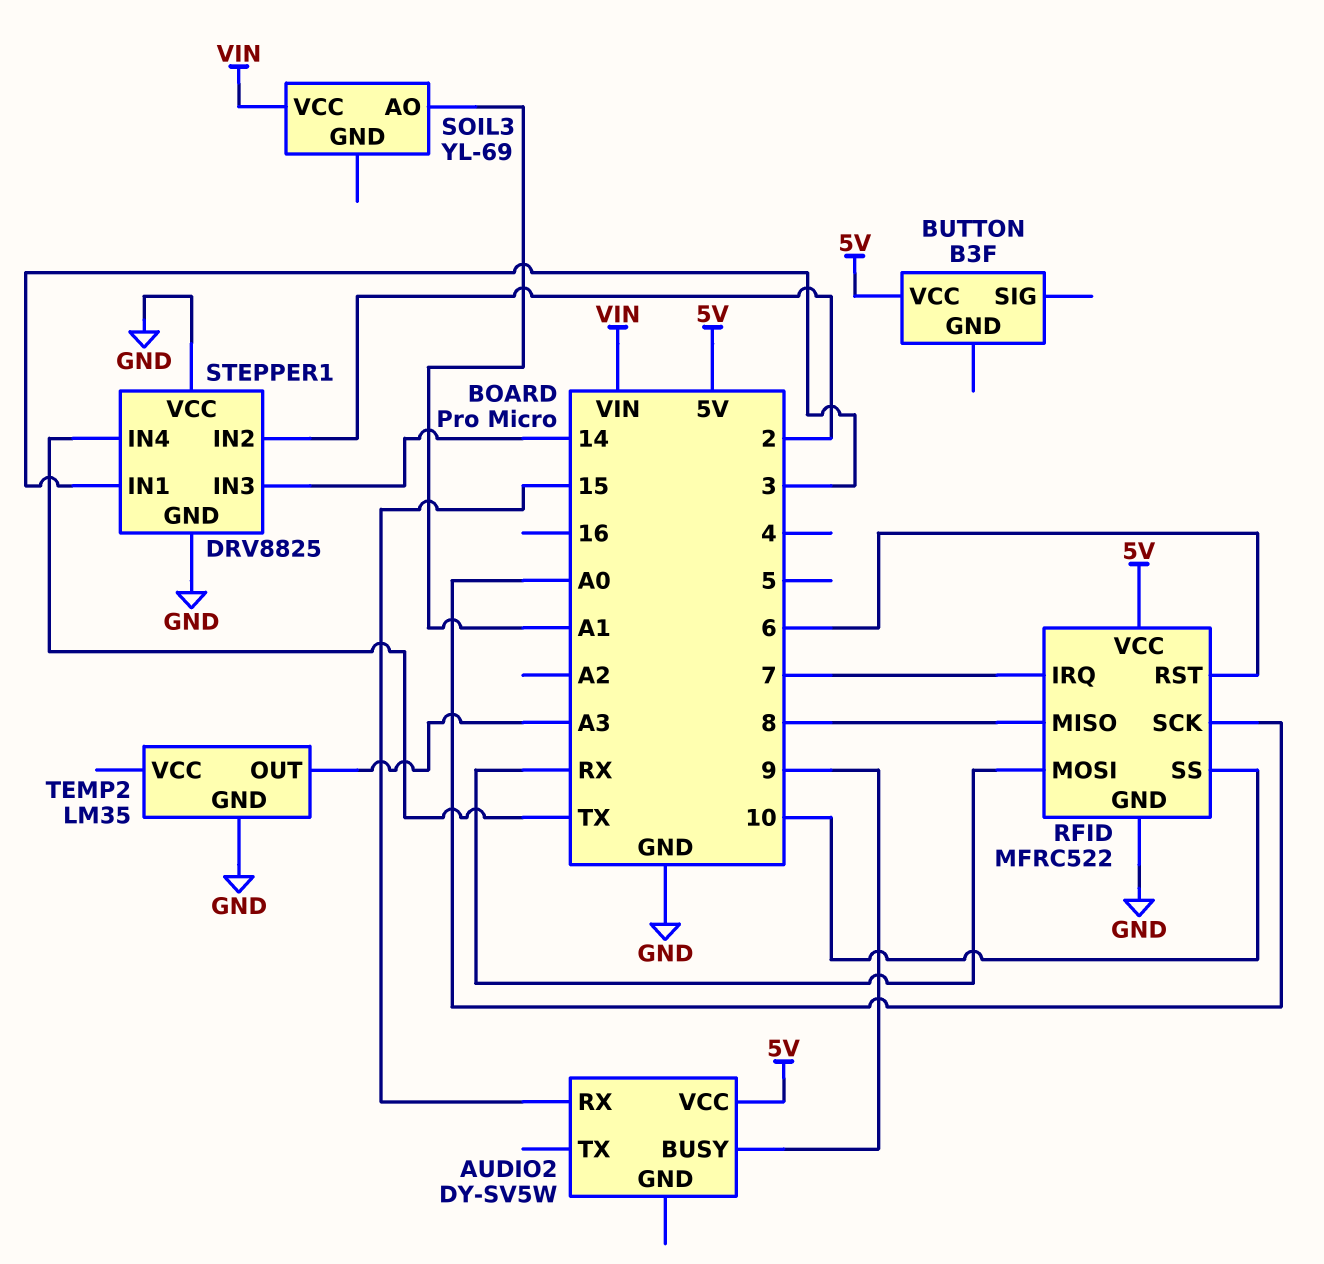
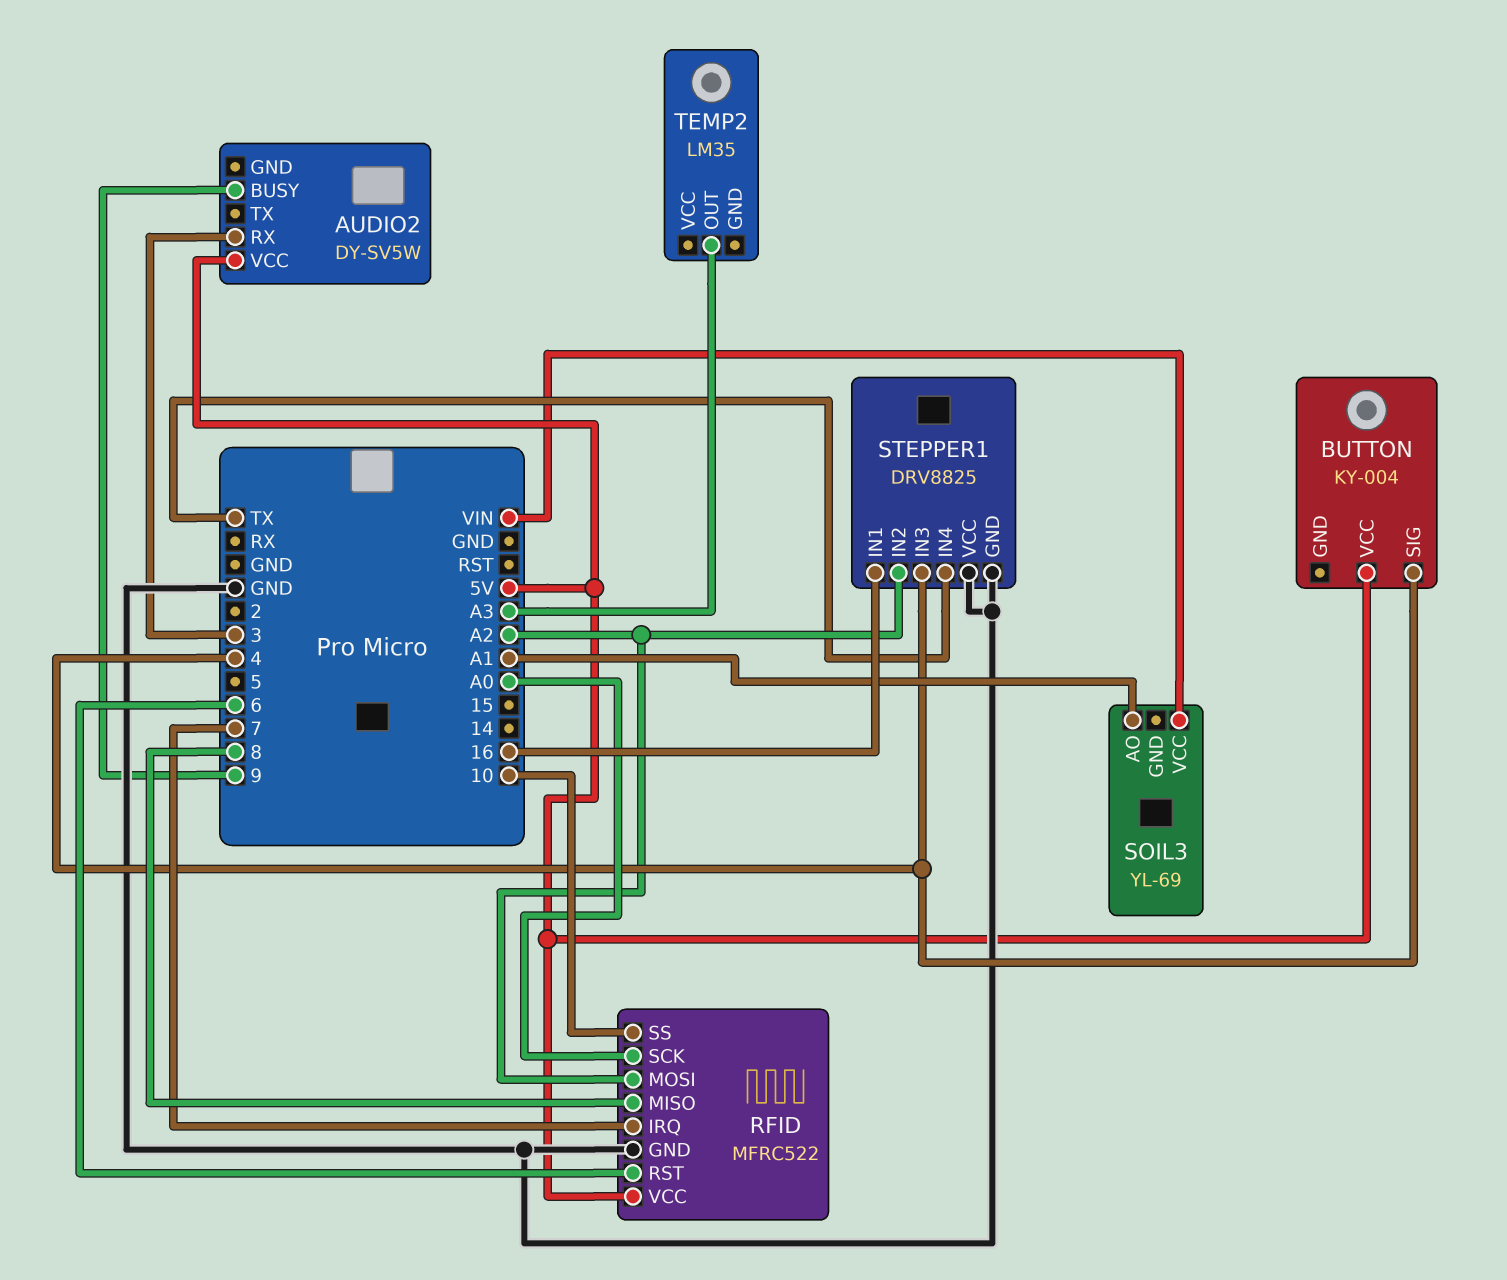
AUDIO2 pin RX: 15 -> 3
BUTTON: B3F -> KY-004
BUTTON pin SIG: none -> 4
RFID pin MOSI: RX -> A2
STEPPER1 pin IN1: 3 -> 16
STEPPER1 pin IN2: 2 -> A2
STEPPER1 pin IN3: 14 -> 4
TEMP2 pin GND: GND -> none

